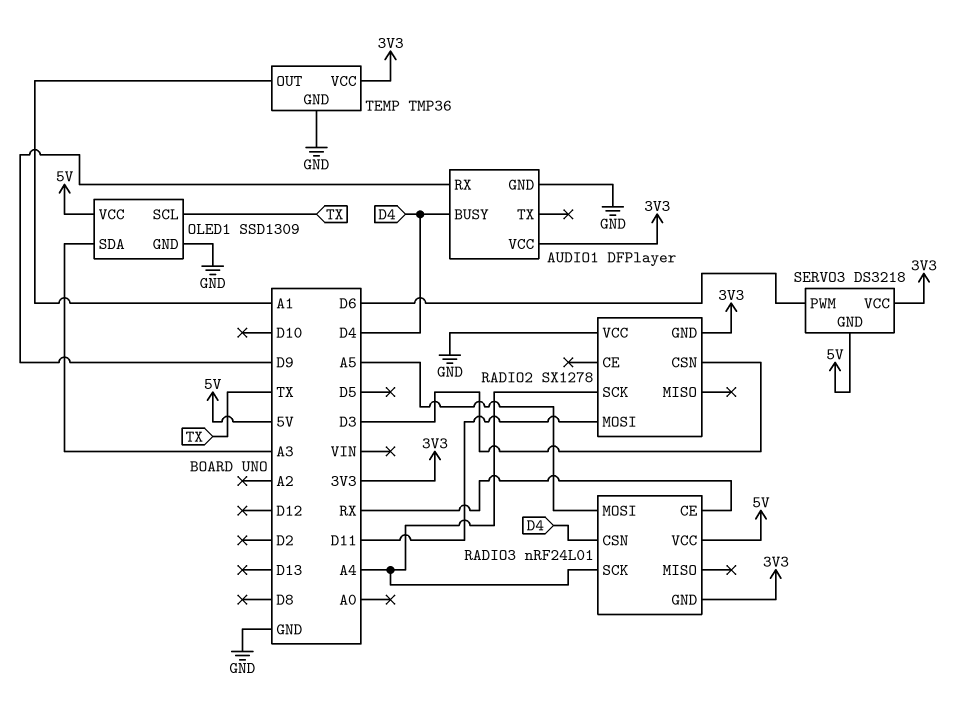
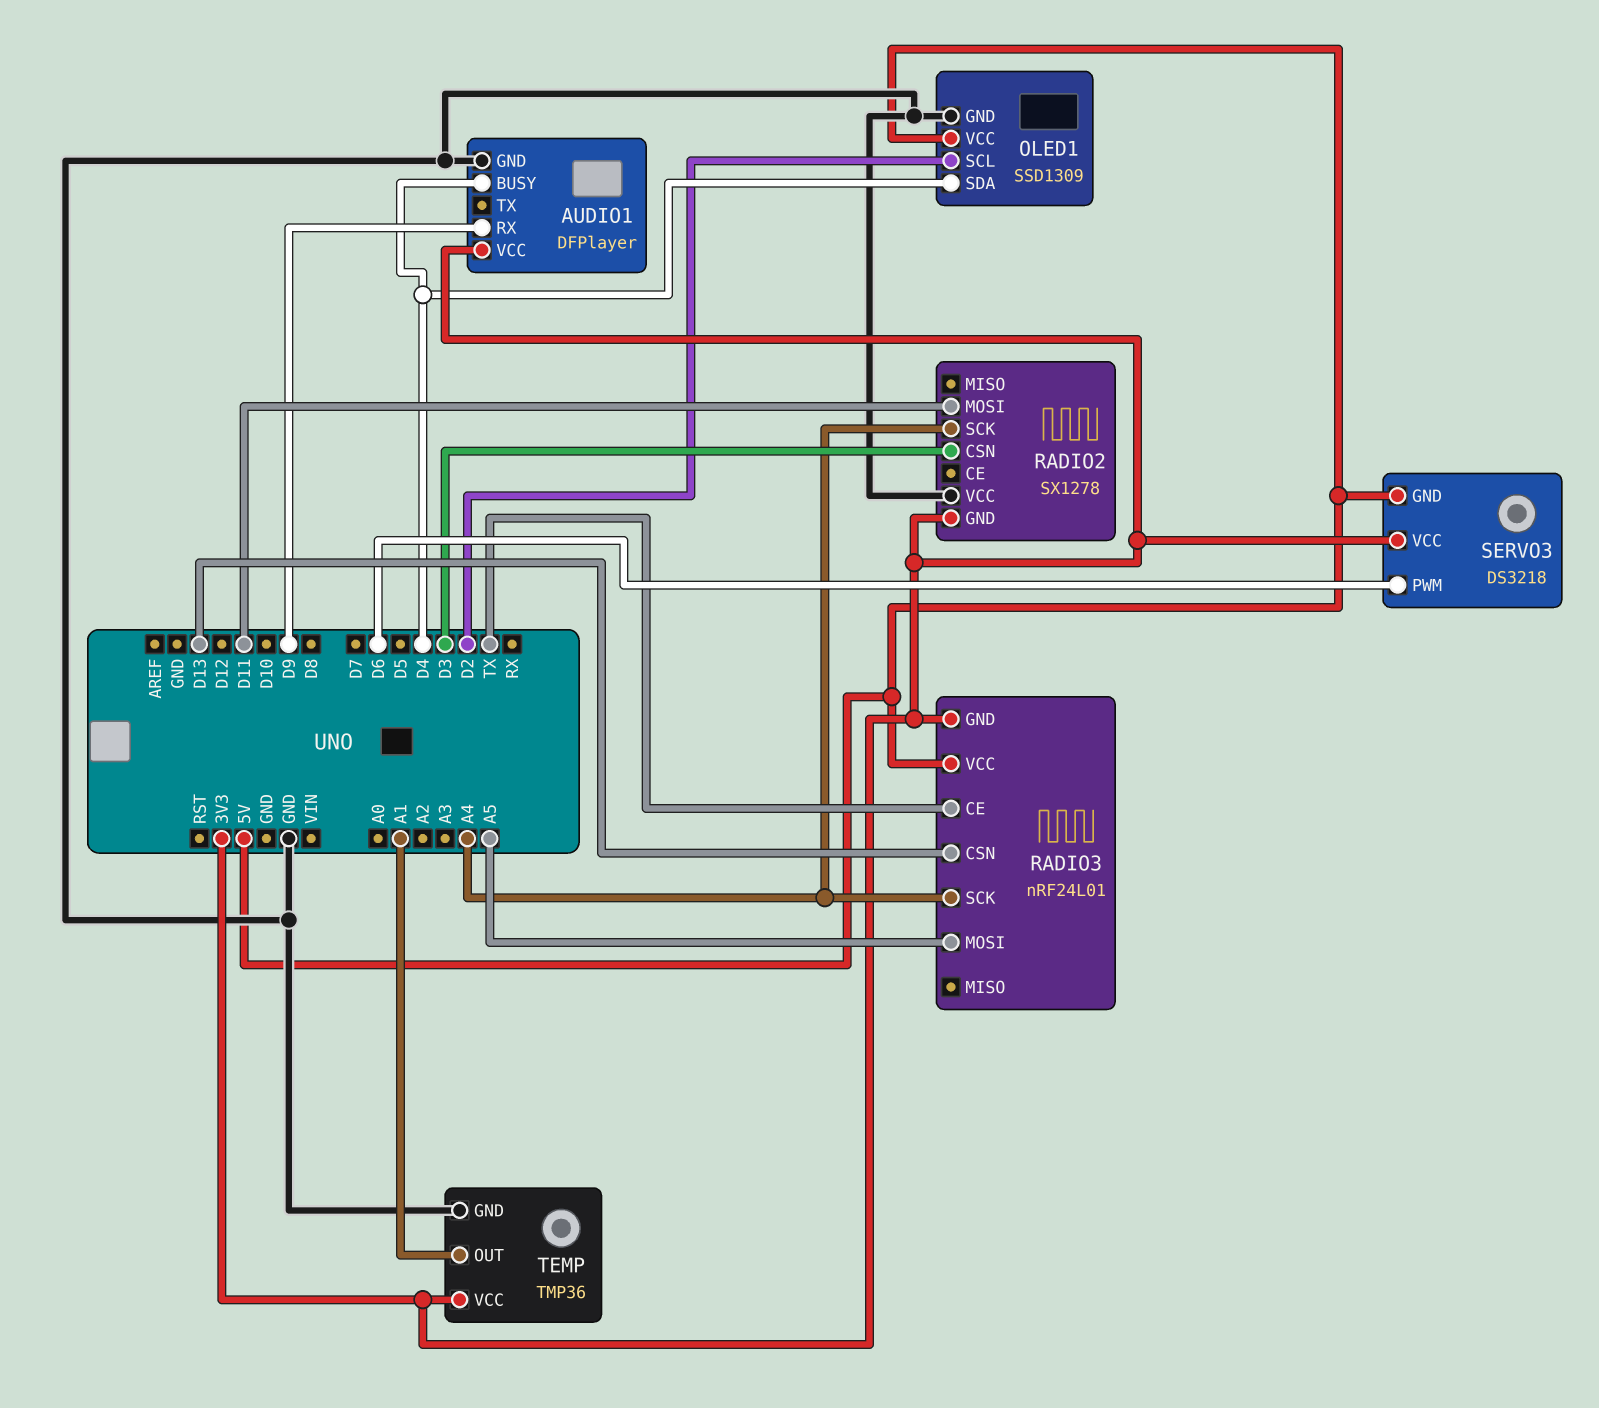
OLED1 pin SCL: TX -> D2
OLED1 pin SDA: A3 -> D4
RADIO3 pin CE: RX -> TX
RADIO3 pin CSN: D4 -> D13

